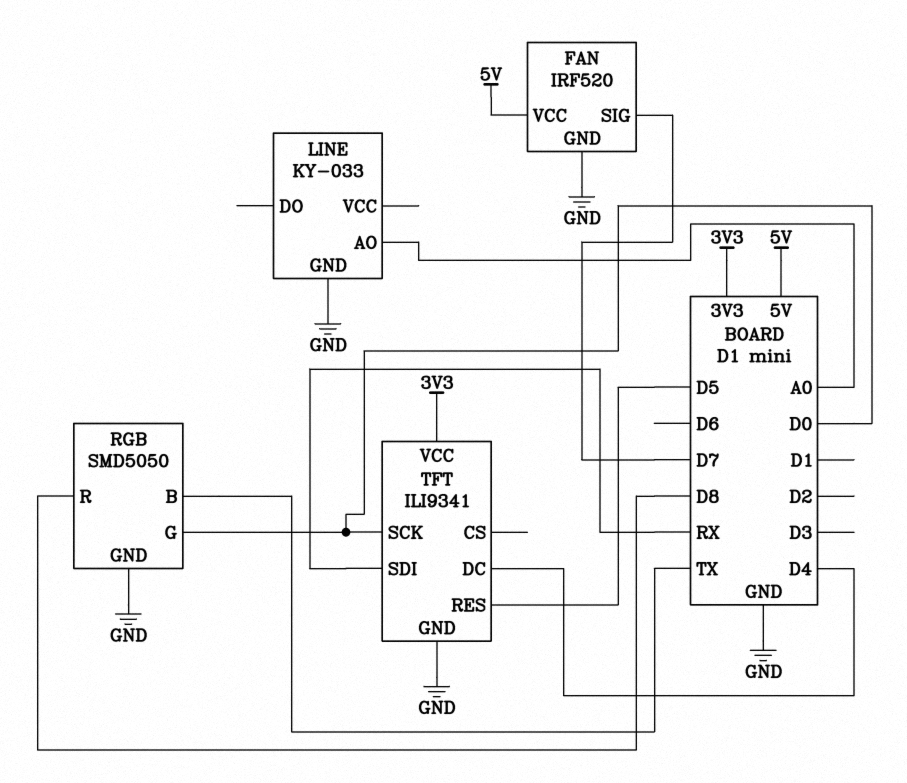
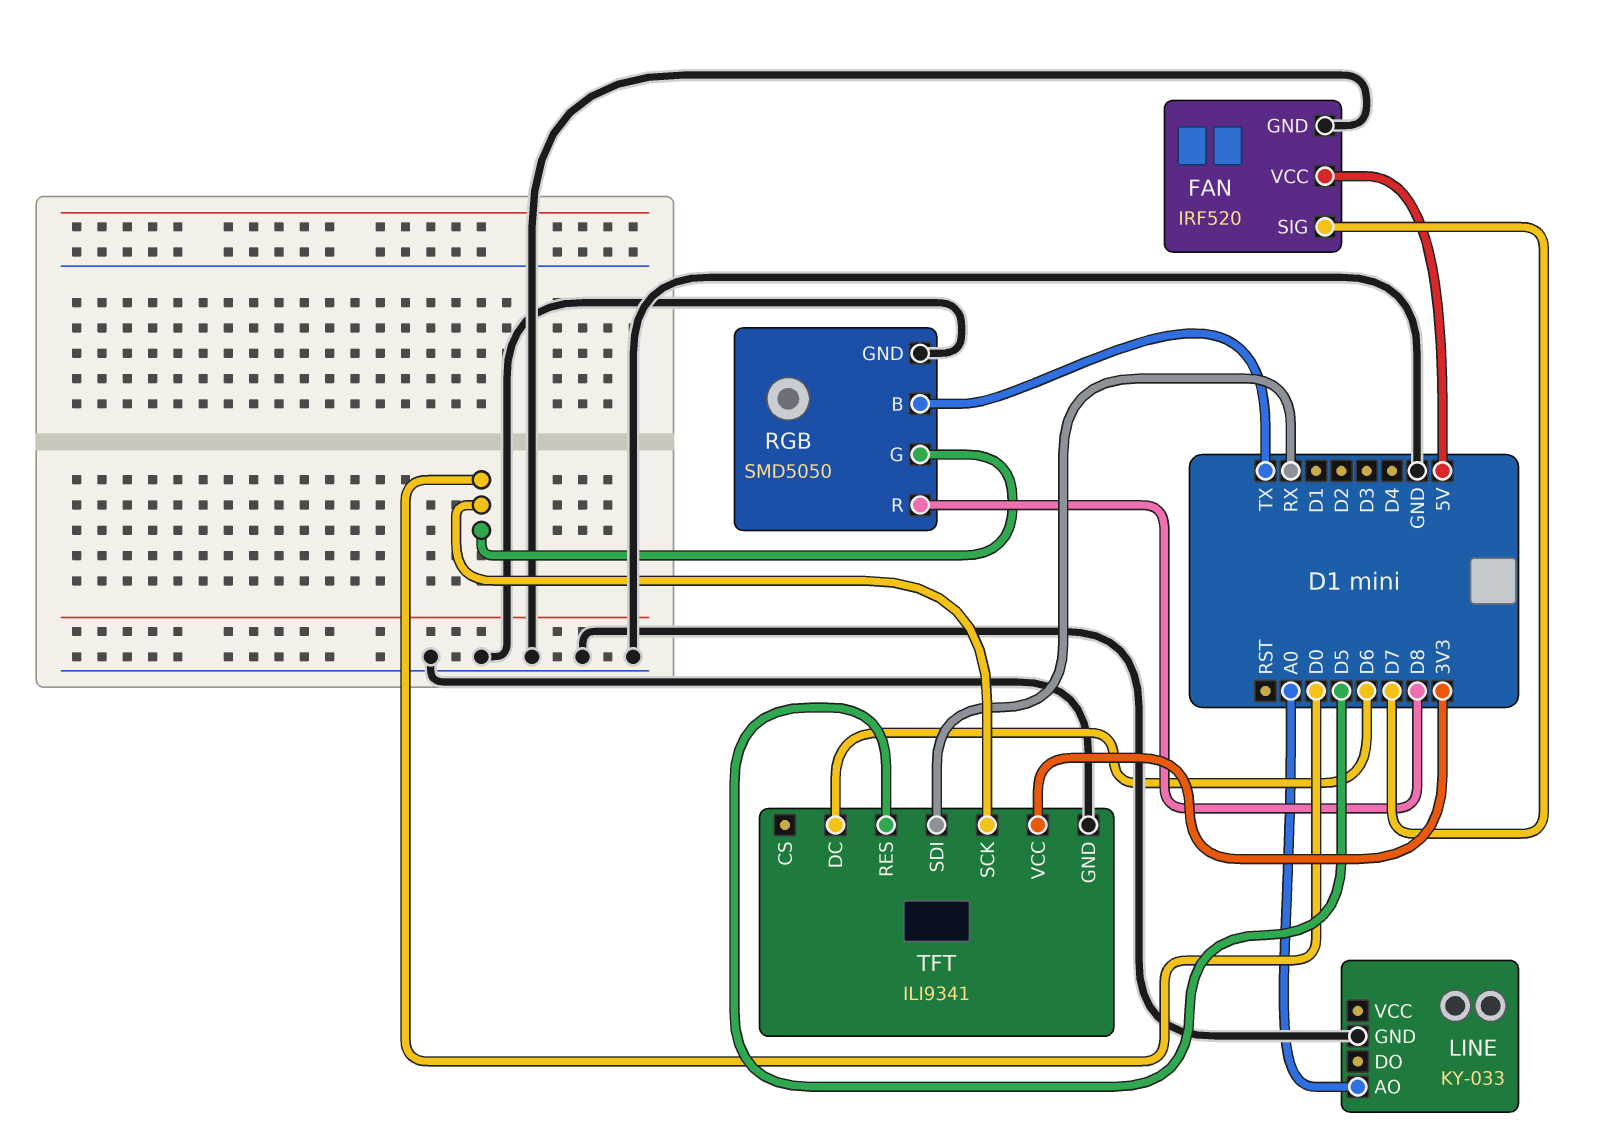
TFT pin DC: D4 -> D6

